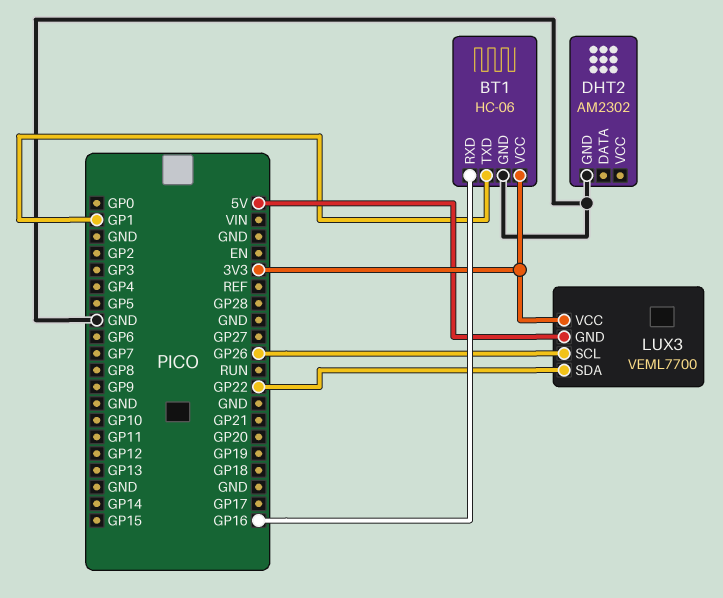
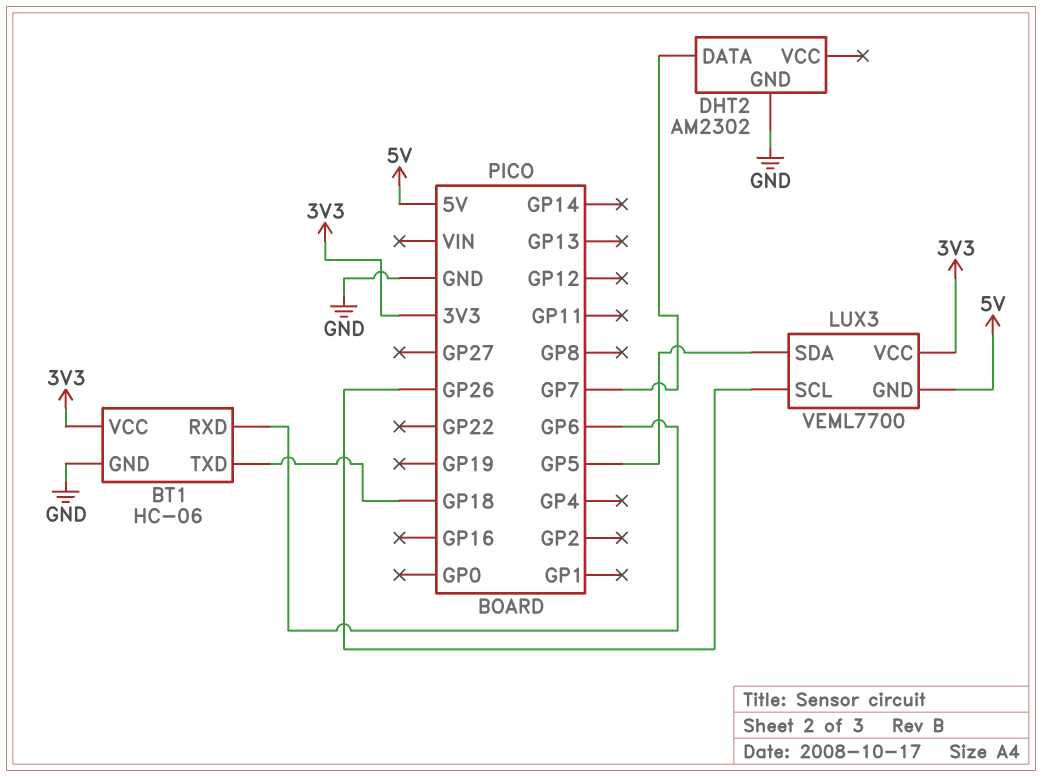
BT1 pin RXD: GP16 -> GP6
BT1 pin TXD: GP1 -> GP18
DHT2 pin DATA: none -> GP7
LUX3 pin SDA: GP22 -> GP5

